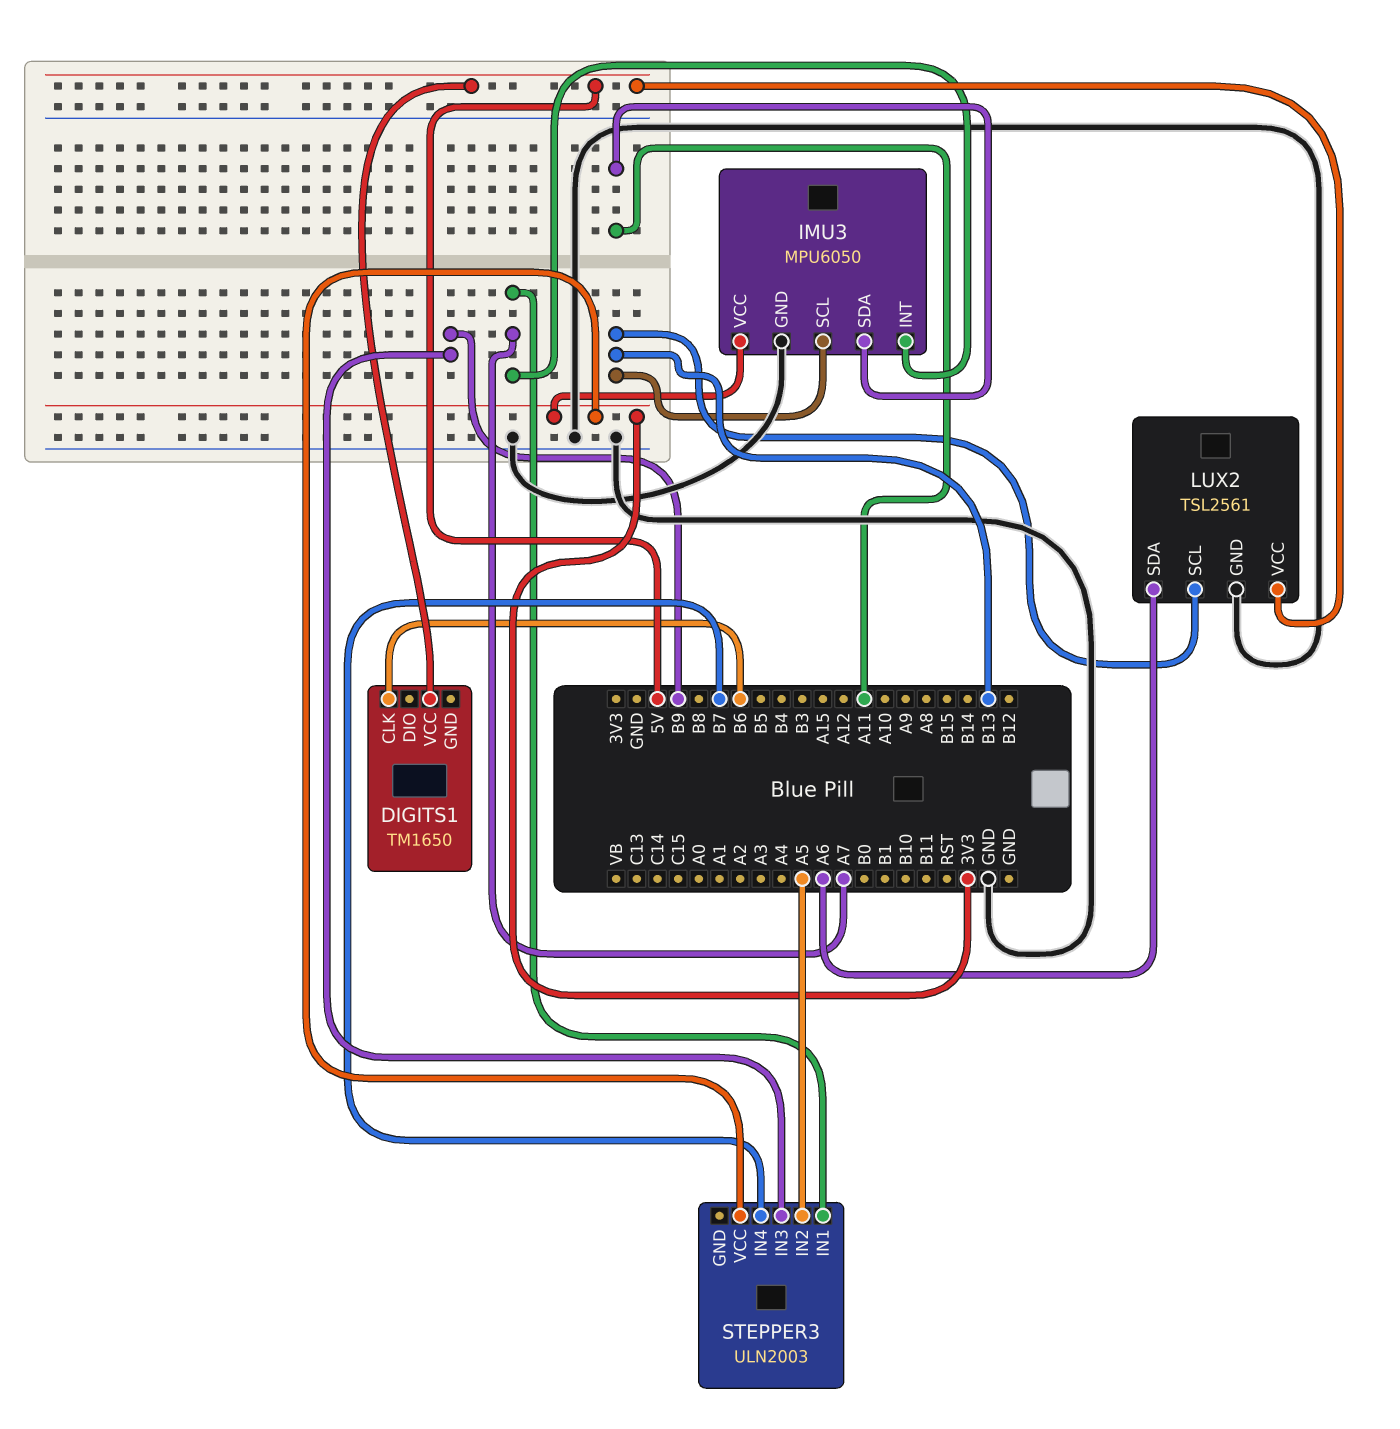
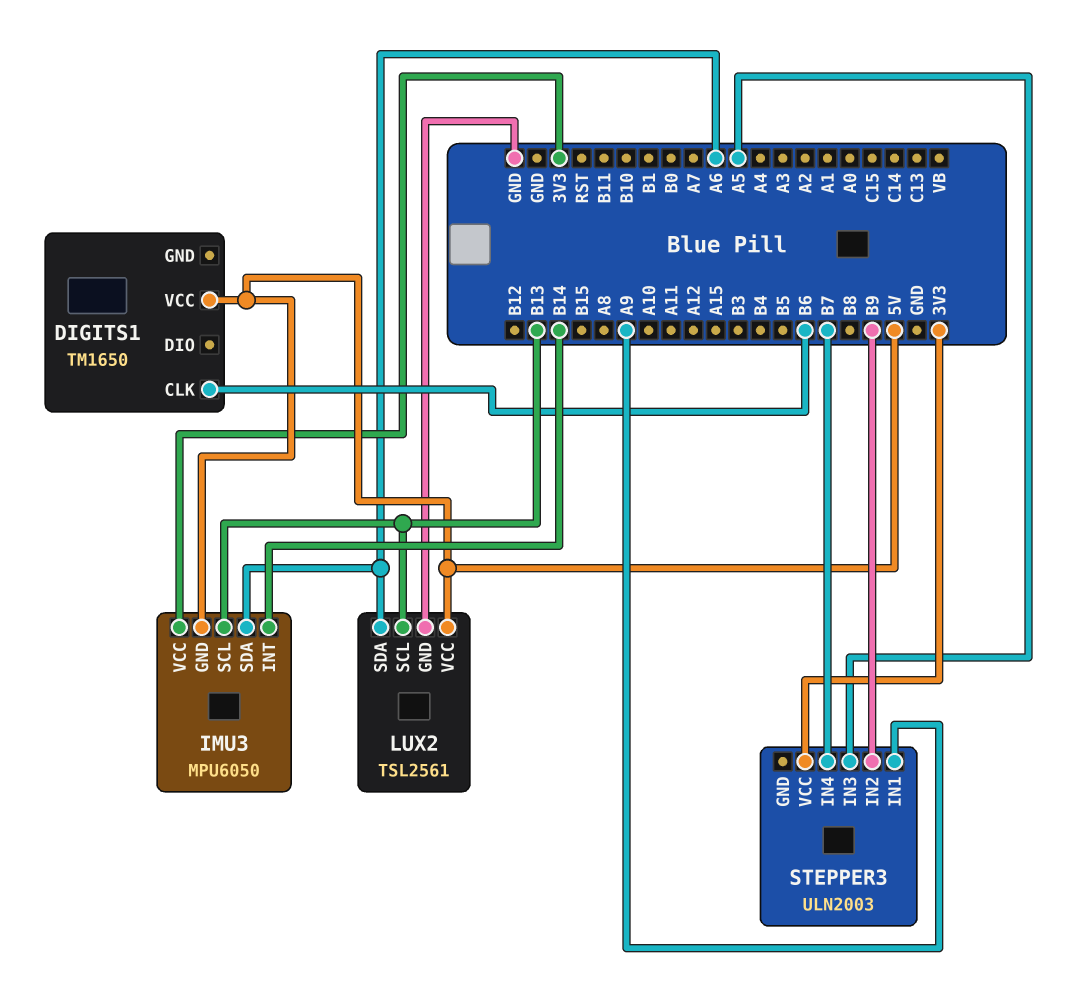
IMU3 pin GND: GND -> 5V
IMU3 pin INT: A7 -> B14
IMU3 pin SDA: A11 -> A6
STEPPER3 pin IN1: A7 -> A9
STEPPER3 pin IN2: A5 -> B9
STEPPER3 pin IN3: B9 -> A5

